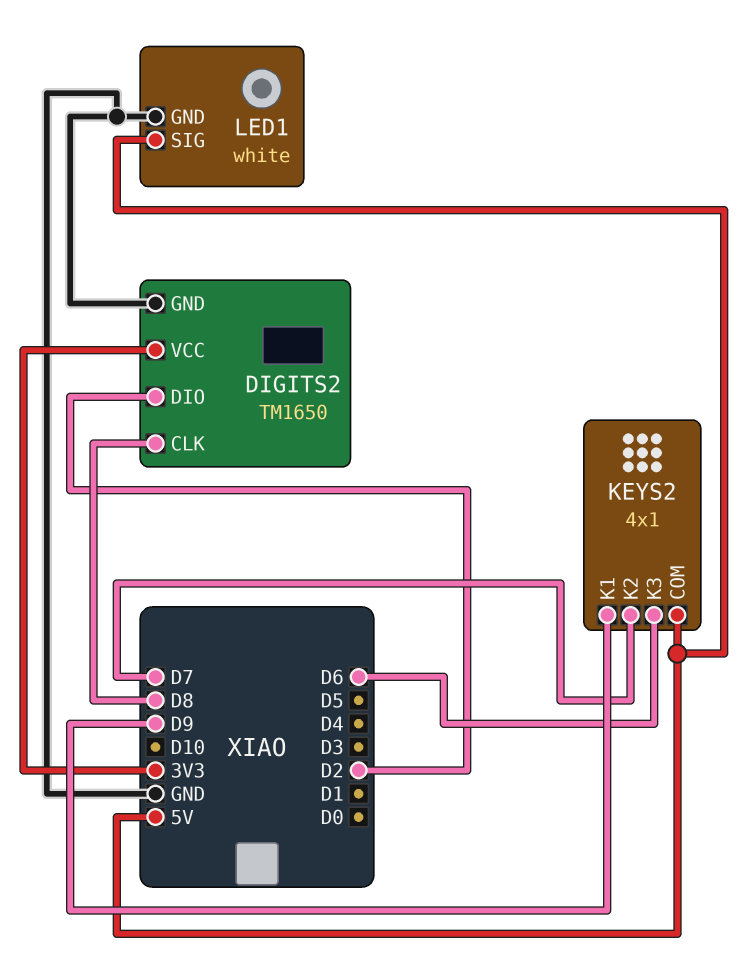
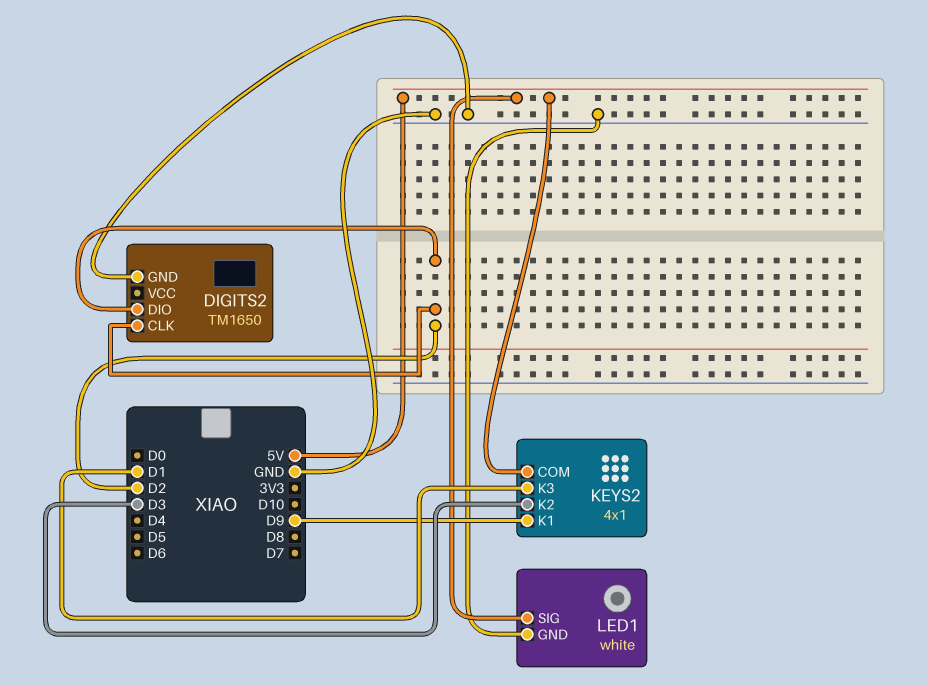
DIGITS2 pin CLK: D8 -> D2
DIGITS2 pin VCC: 3V3 -> none
KEYS2 pin K2: D7 -> D3
KEYS2 pin K3: D6 -> D1

